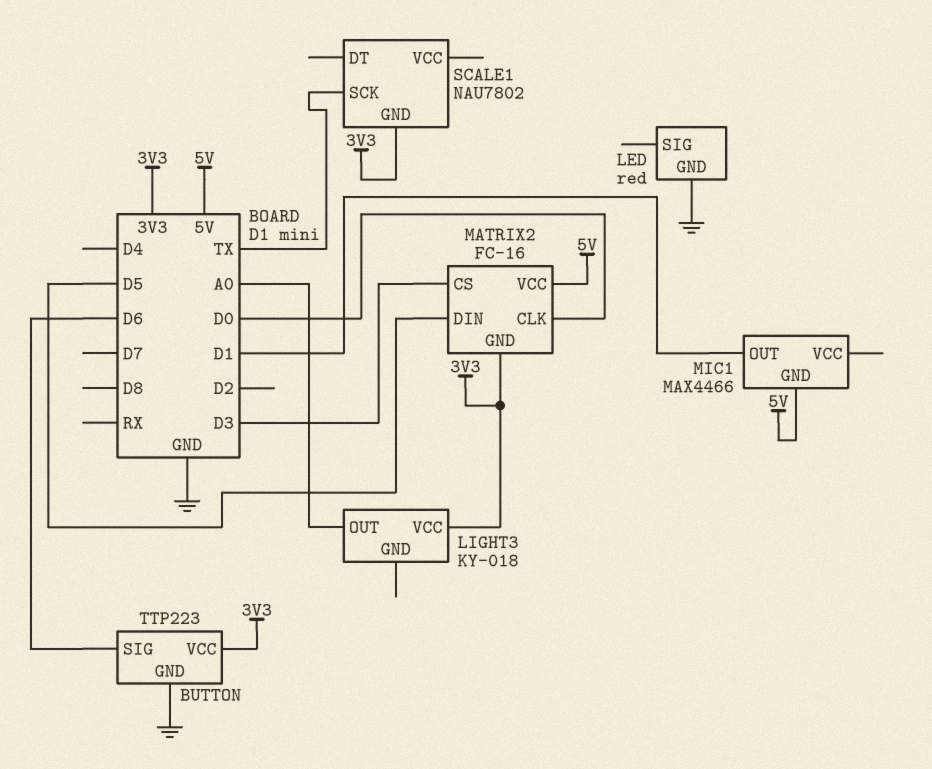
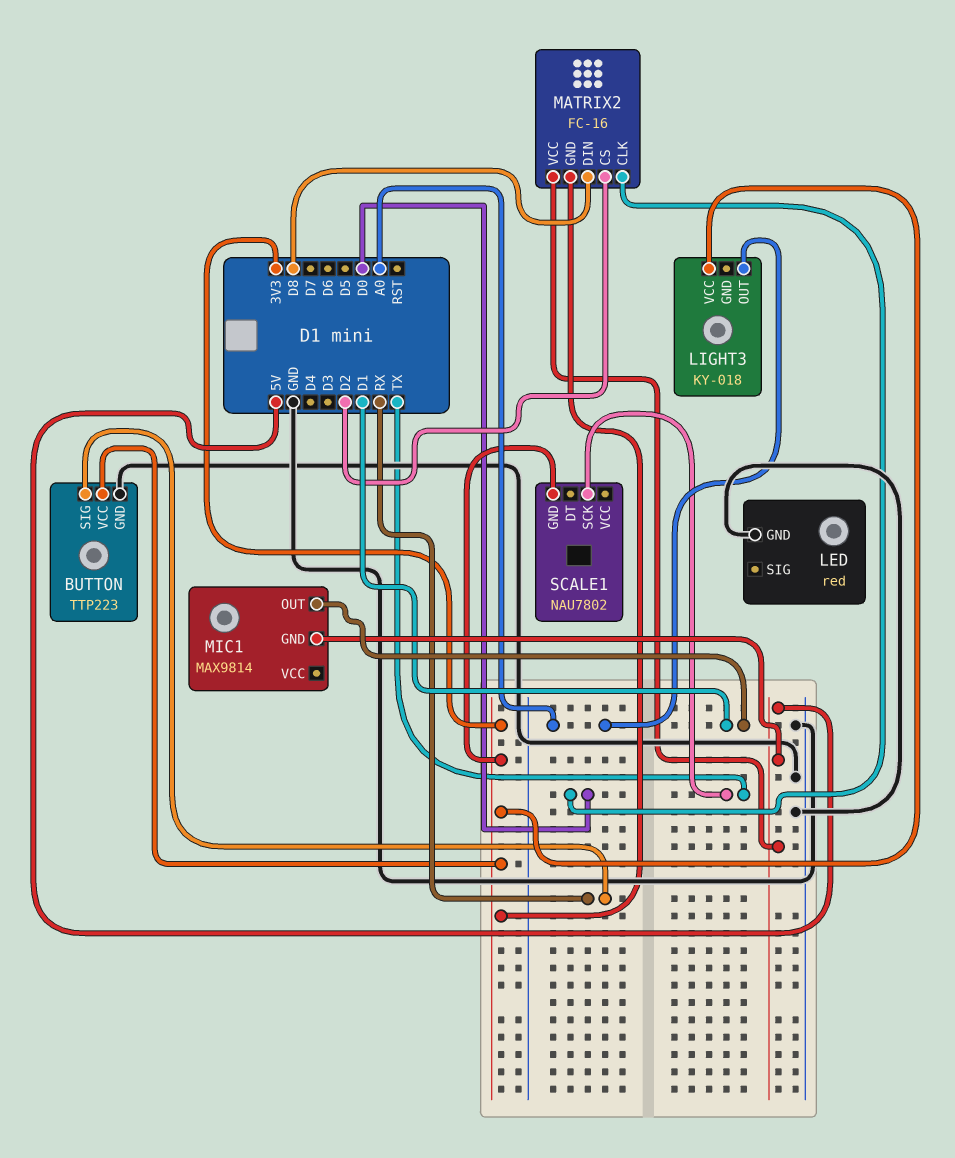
BUTTON pin SIG: D6 -> RX
MATRIX2 pin CS: D3 -> D2
MATRIX2 pin DIN: D5 -> D8
MIC1: MAX4466 -> MAX9814

